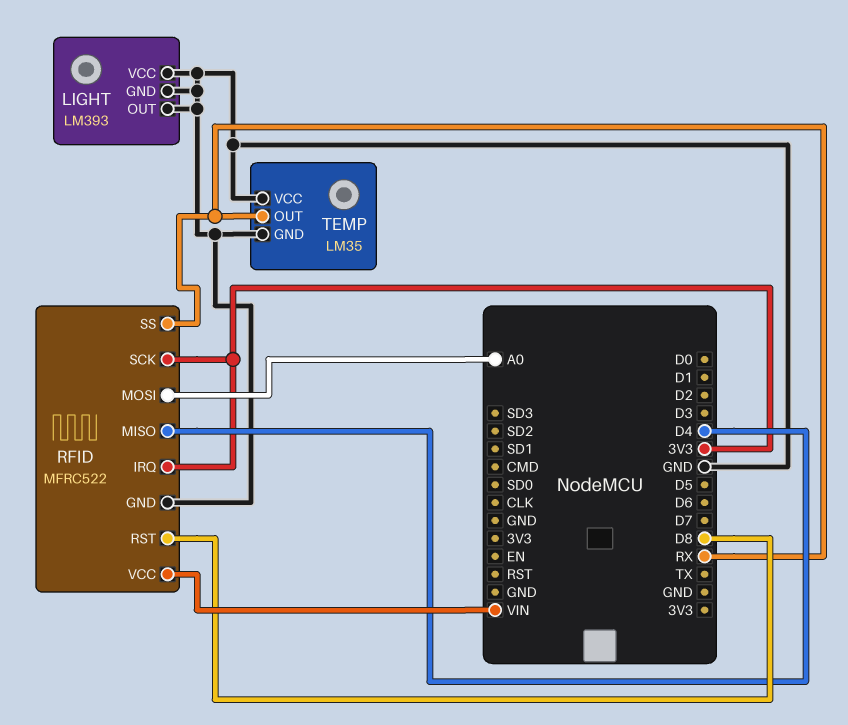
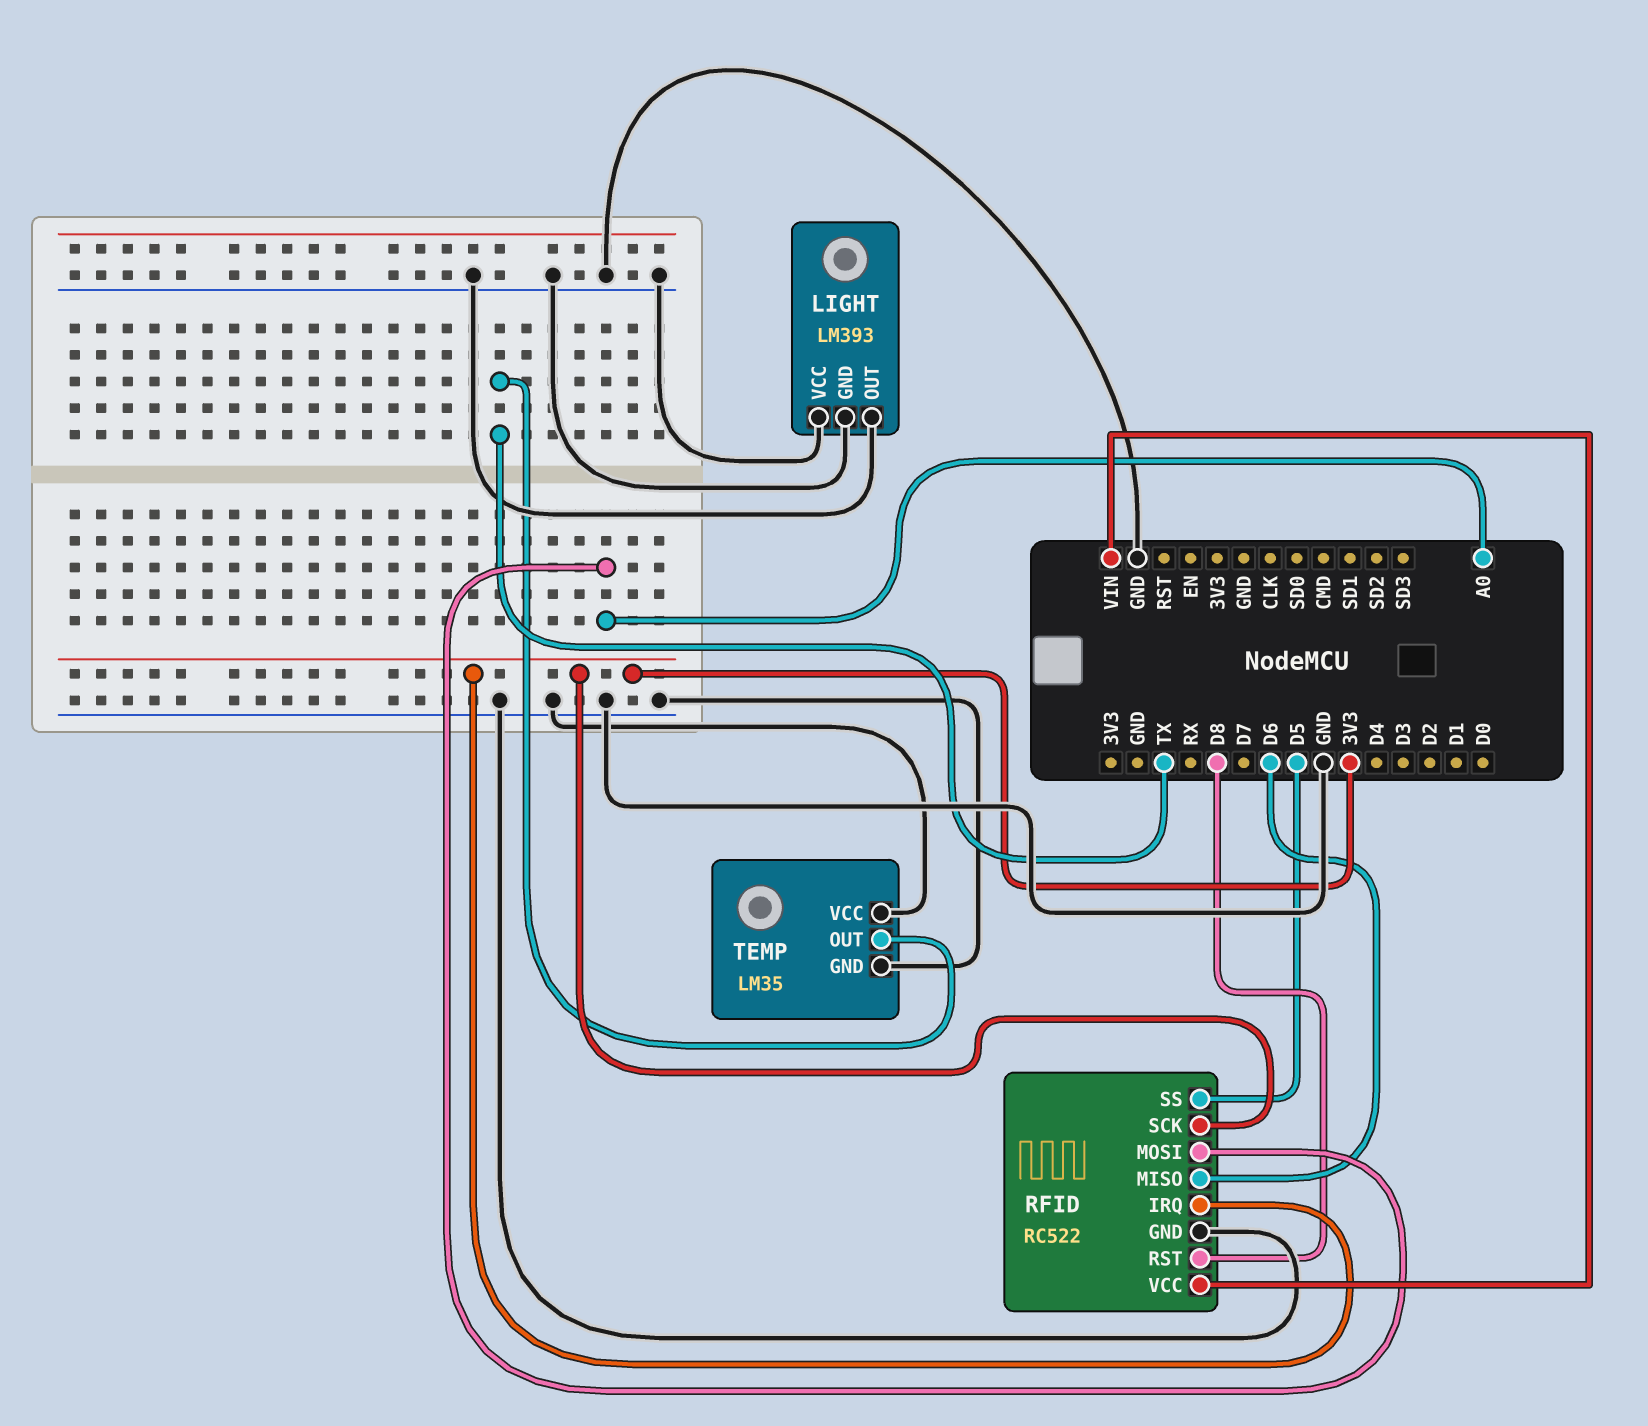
RFID: MFRC522 -> RC522
RFID pin MISO: D4 -> D6
RFID pin SS: RX -> D5
TEMP pin OUT: RX -> TX

